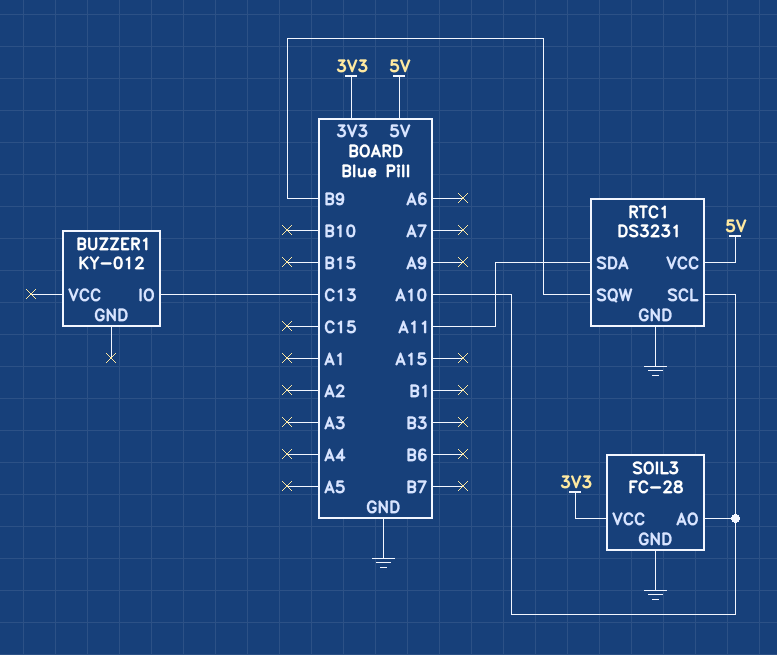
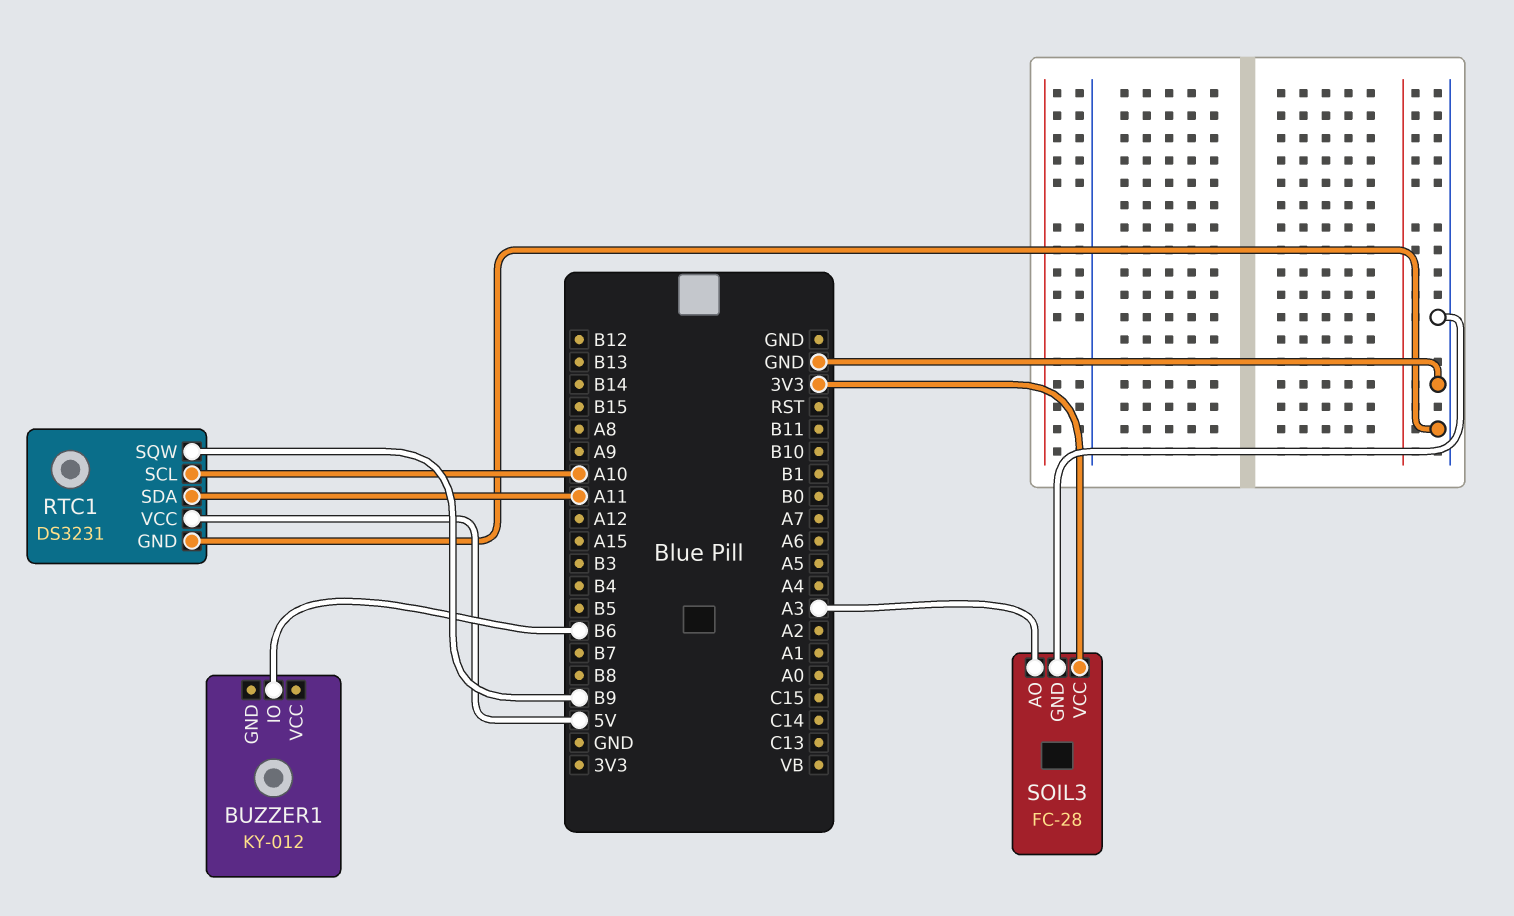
BUZZER1 pin IO: C13 -> B6
SOIL3 pin AO: A10 -> A3

